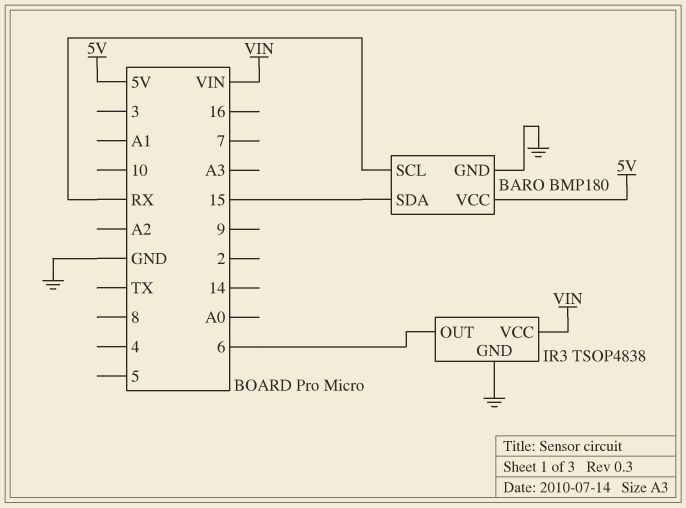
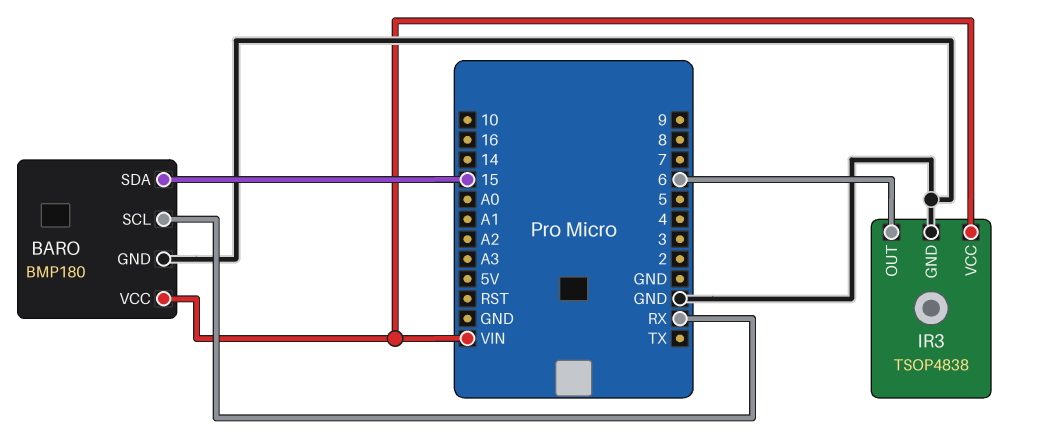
BARO pin VCC: 5V -> VIN

